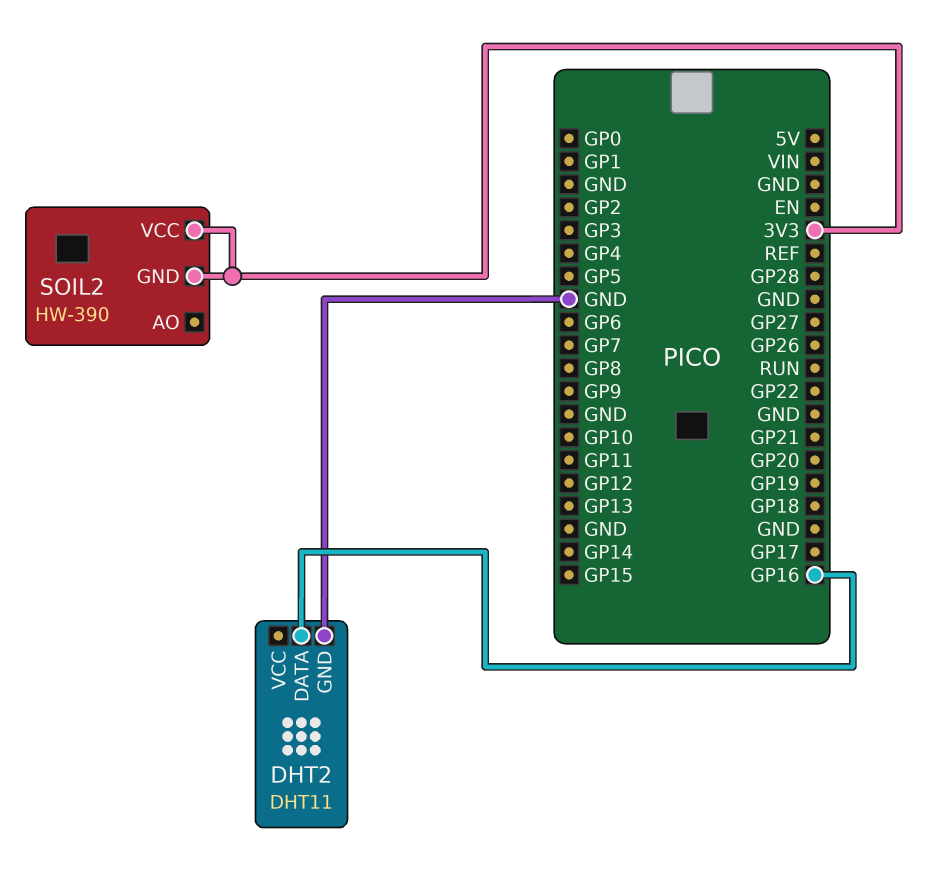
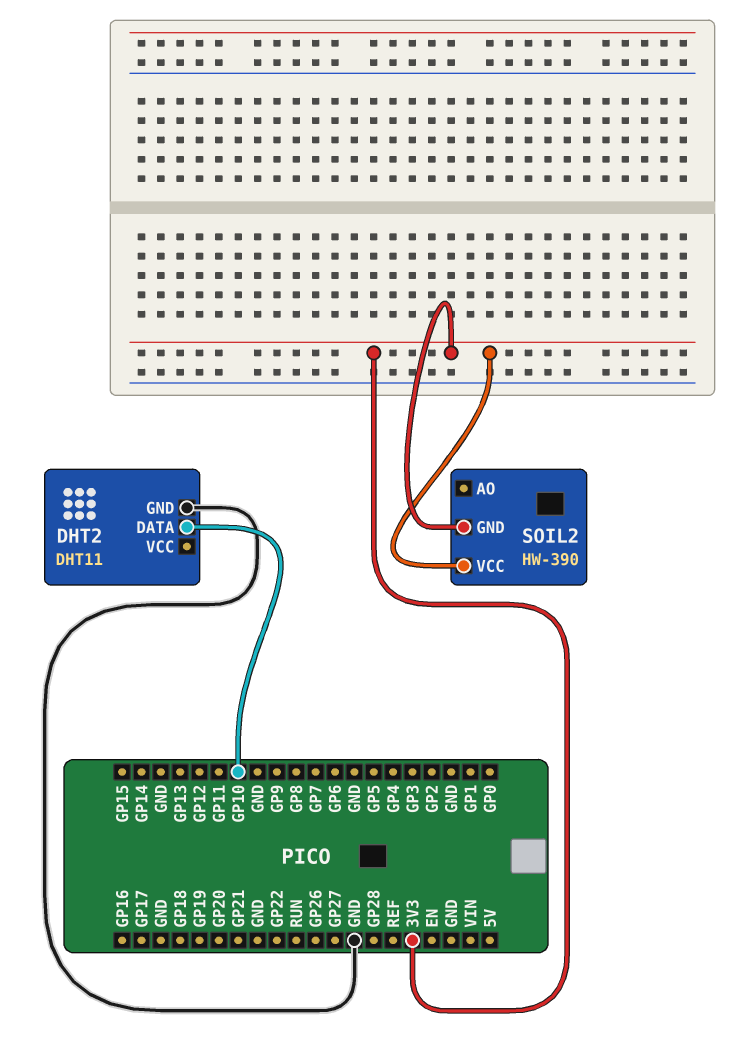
DHT2 pin DATA: GP16 -> GP10

